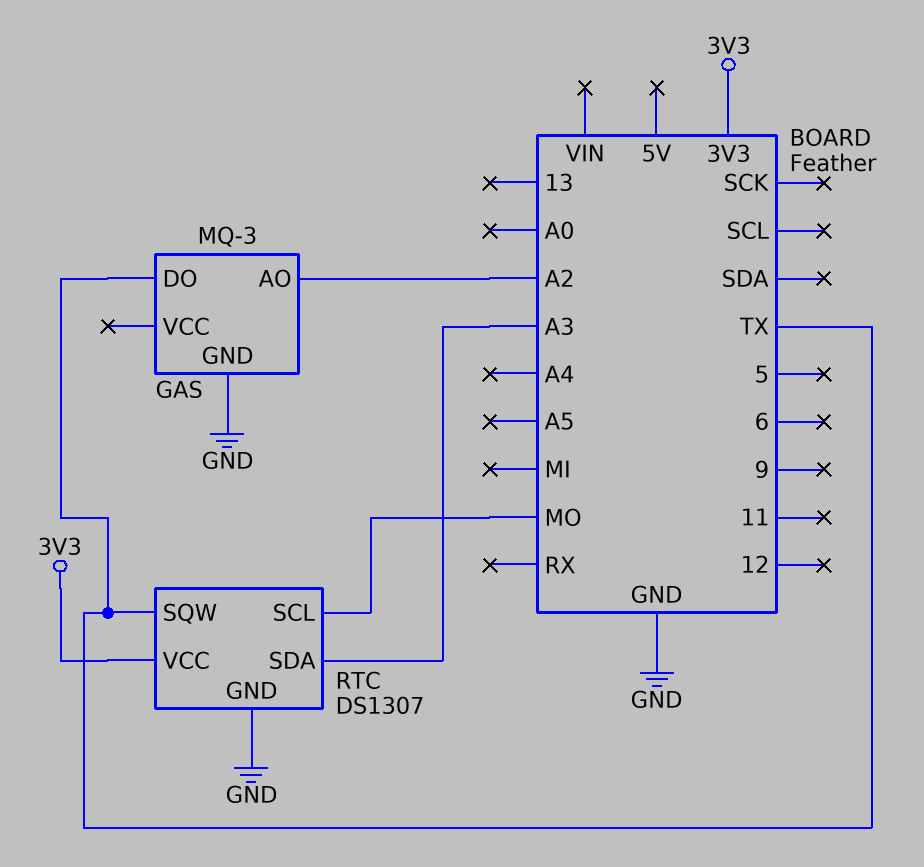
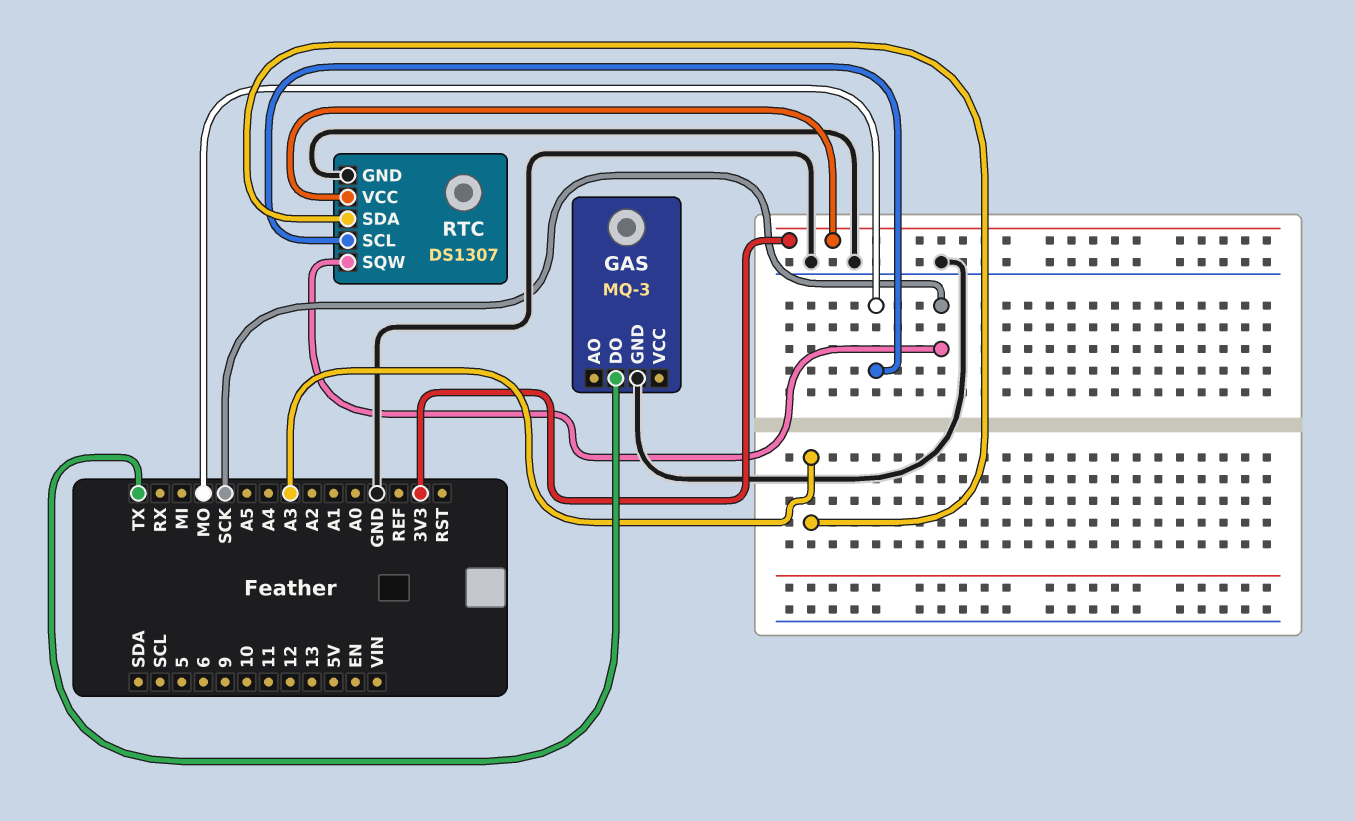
GAS pin AO: A2 -> none
RTC pin SQW: TX -> SCK

